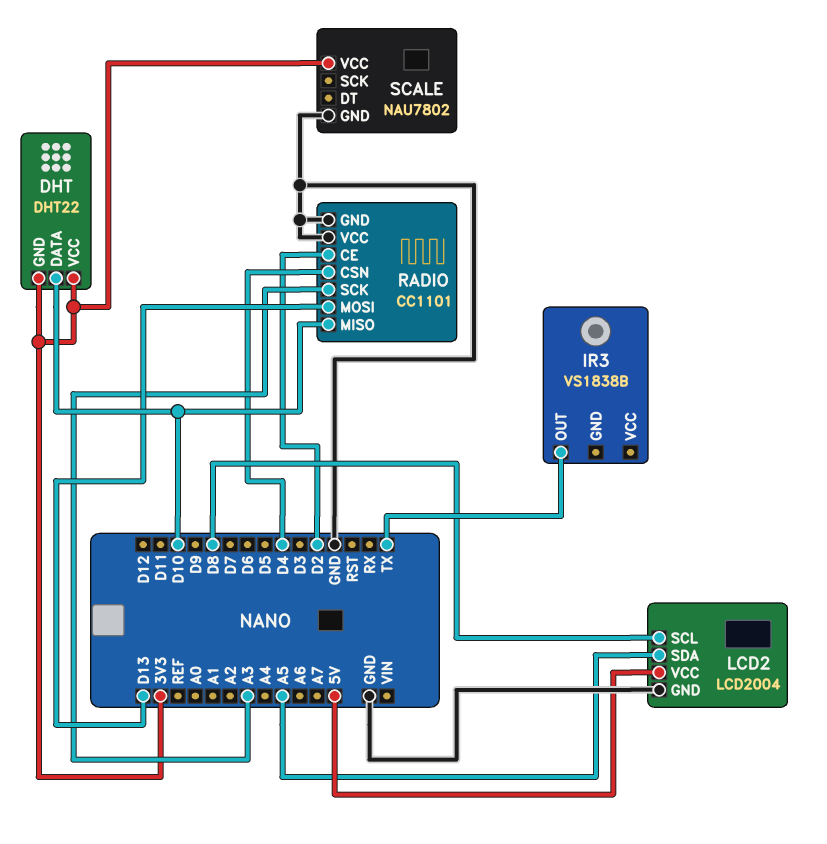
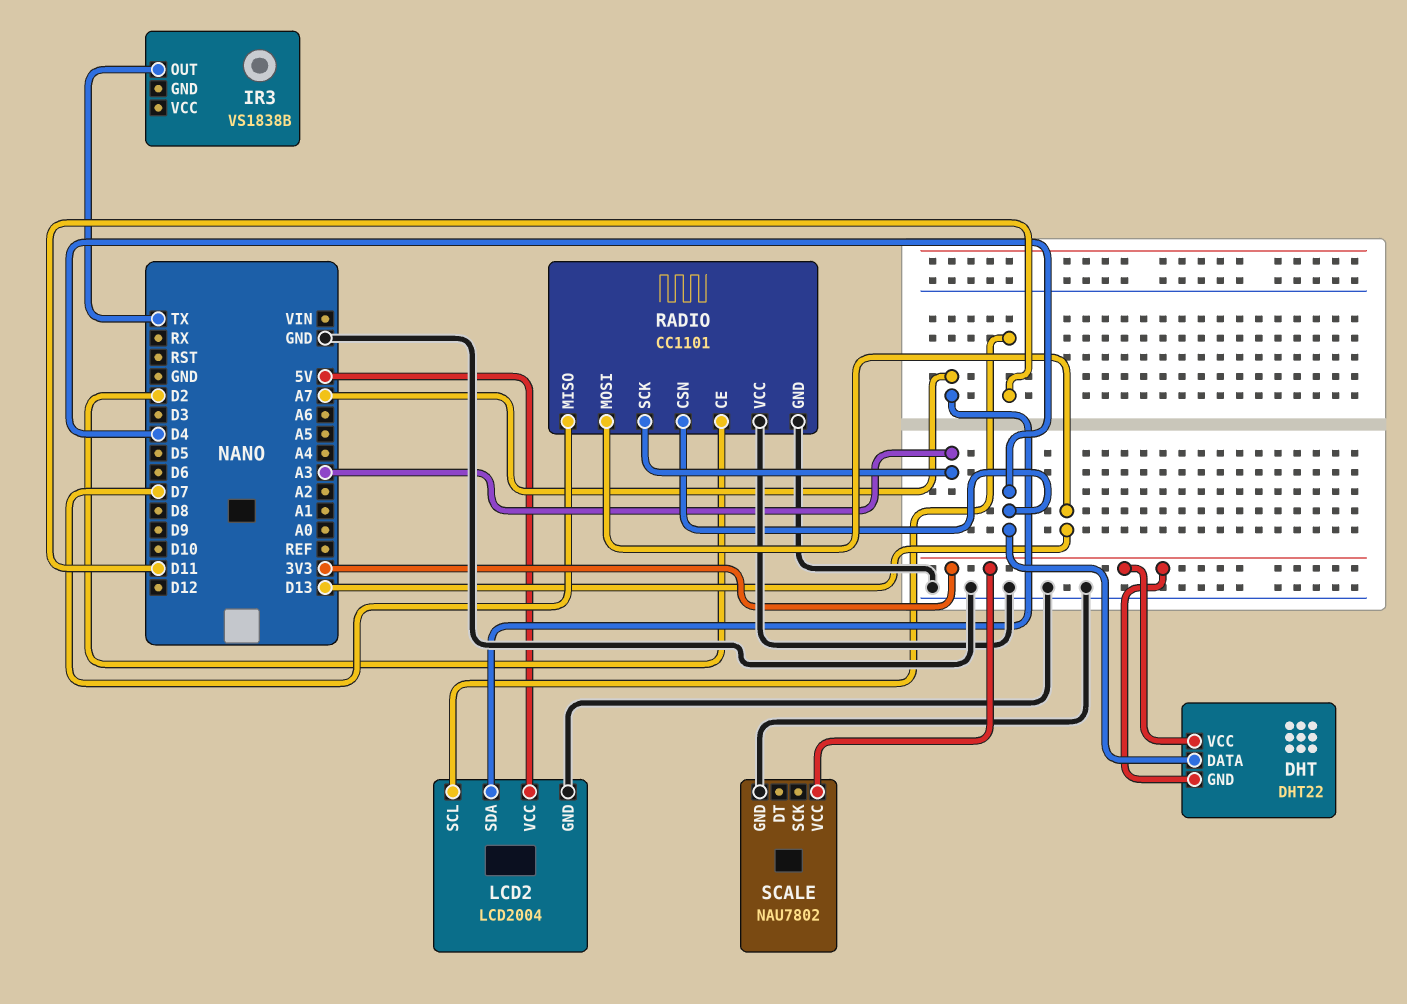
DHT pin DATA: D10 -> D4
LCD2 pin SCL: D8 -> D11
LCD2 pin SDA: A5 -> A7
RADIO pin MISO: D10 -> D7

